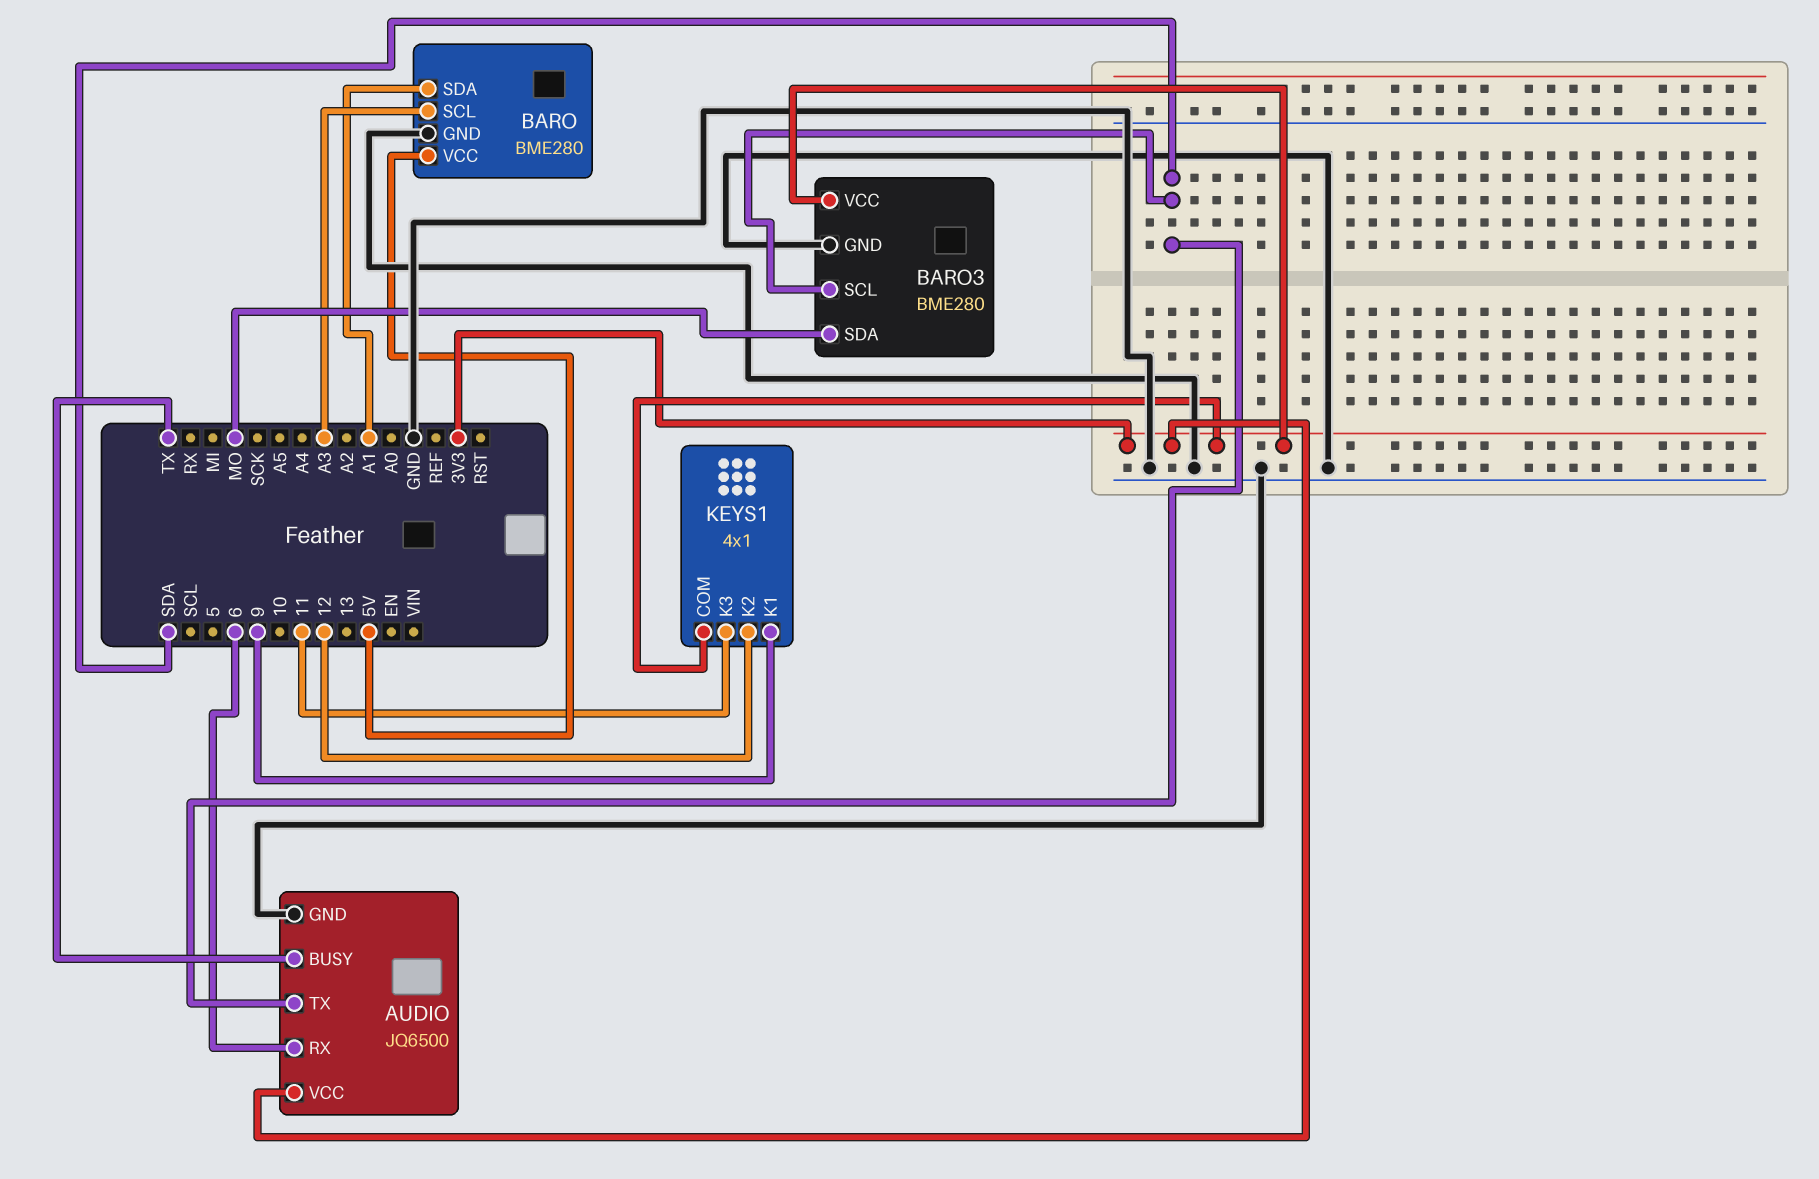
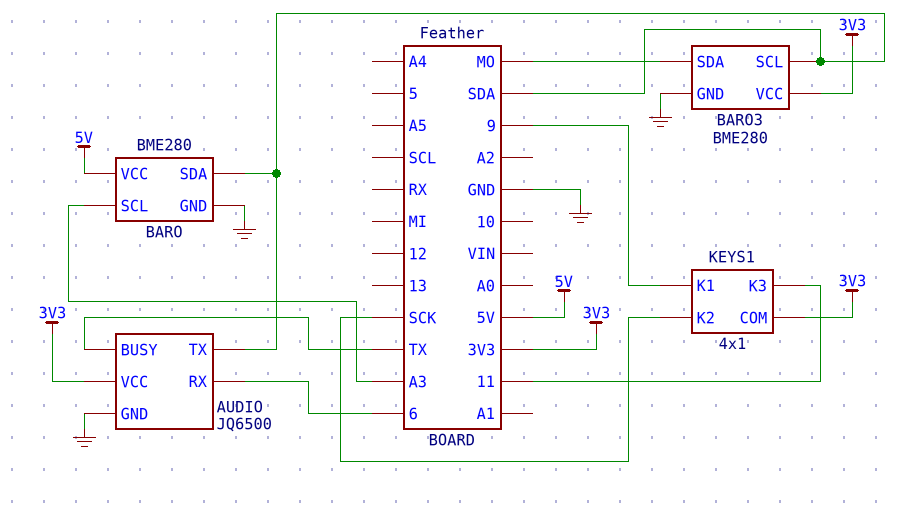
BARO pin SDA: A1 -> SDA
KEYS1 pin K2: 12 -> SCK

